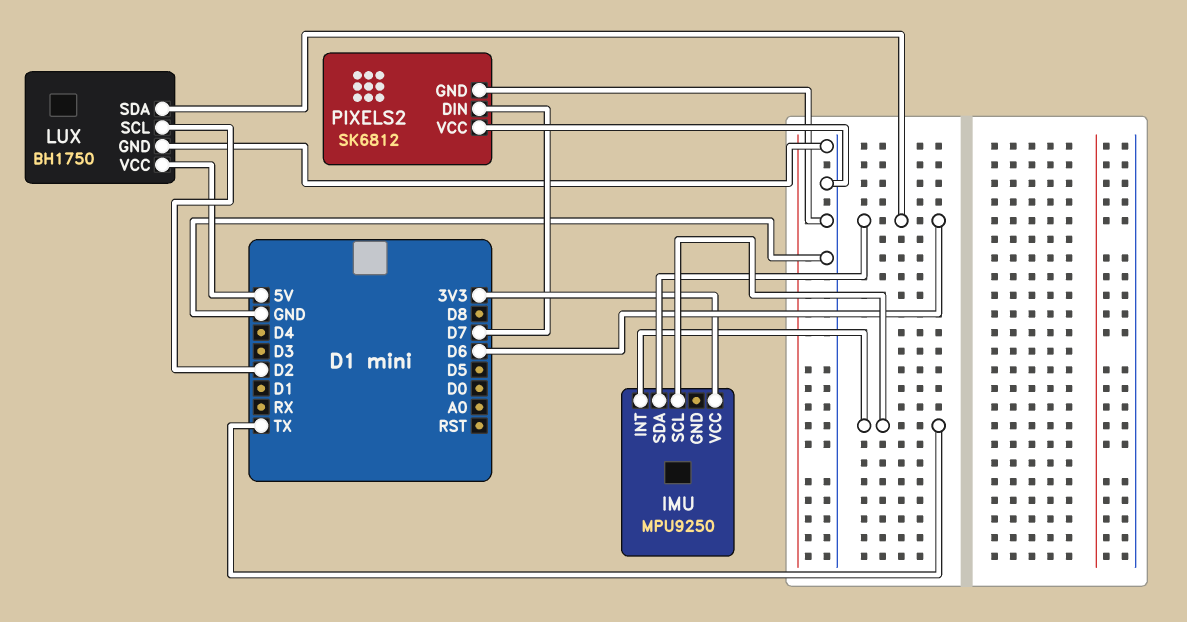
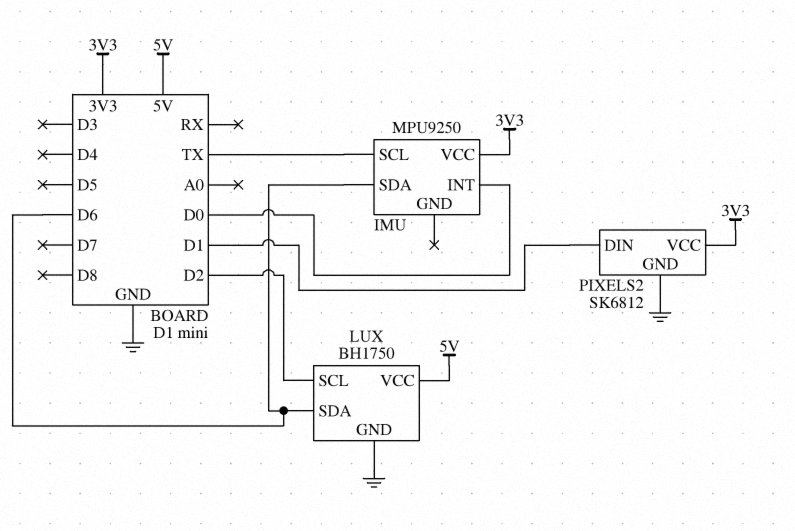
IMU pin INT: TX -> D0
PIXELS2 pin DIN: D7 -> D1
PIXELS2 pin VCC: GND -> 3V3

